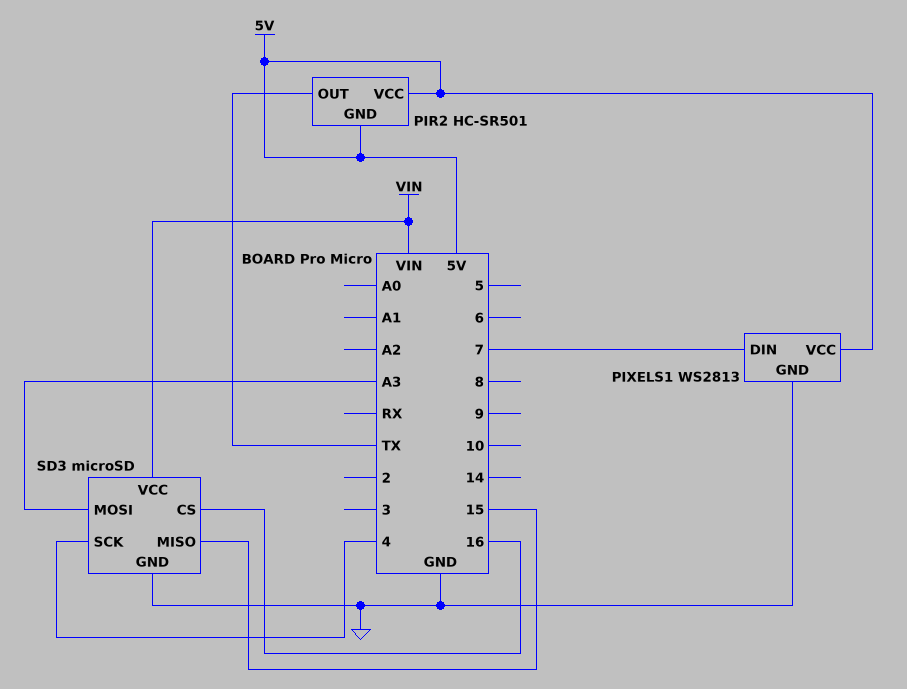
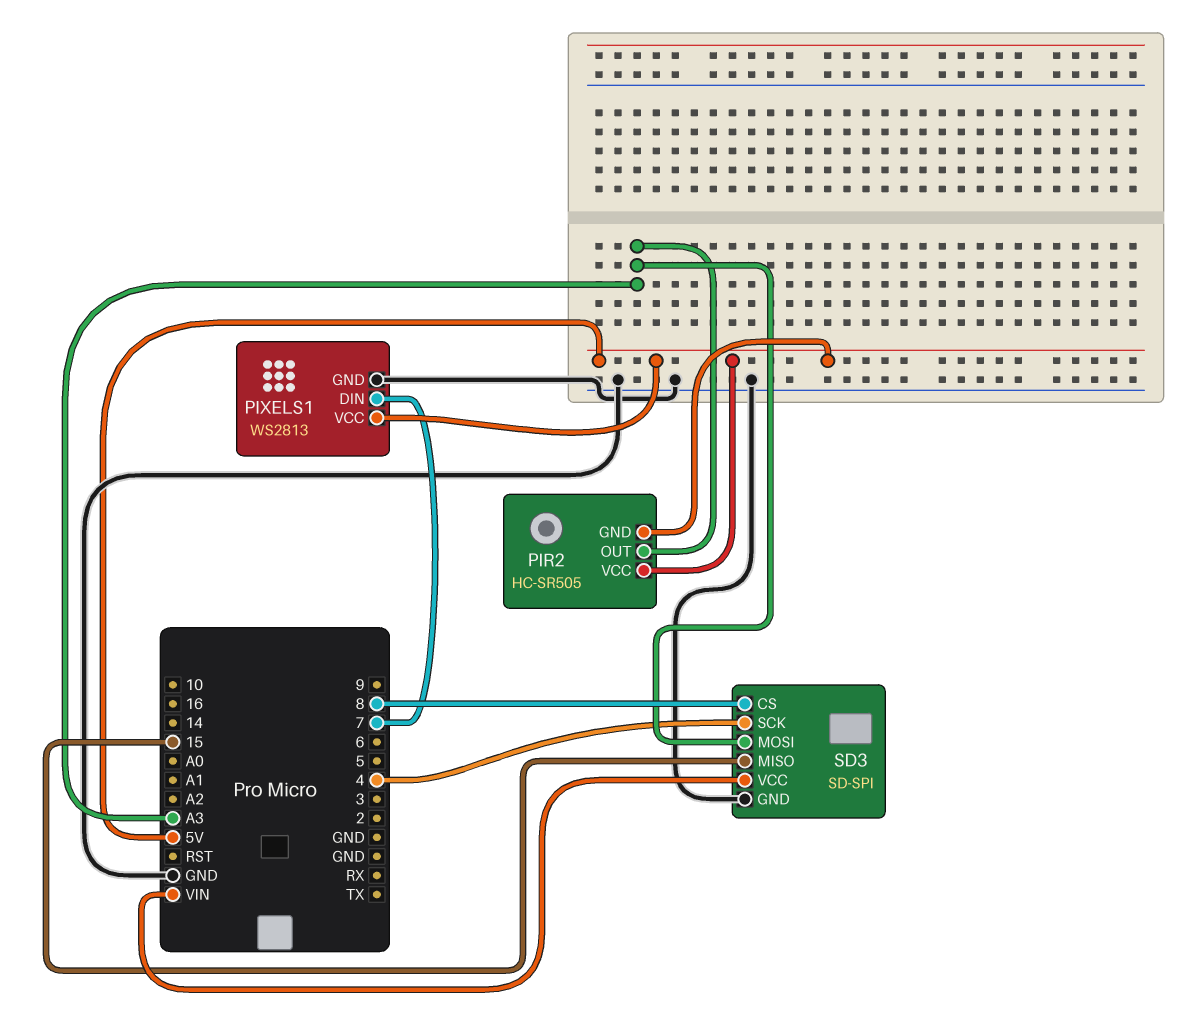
PIR2: HC-SR501 -> HC-SR505
PIR2 pin OUT: TX -> A3
SD3: microSD -> SD-SPI
SD3 pin CS: 16 -> 8

